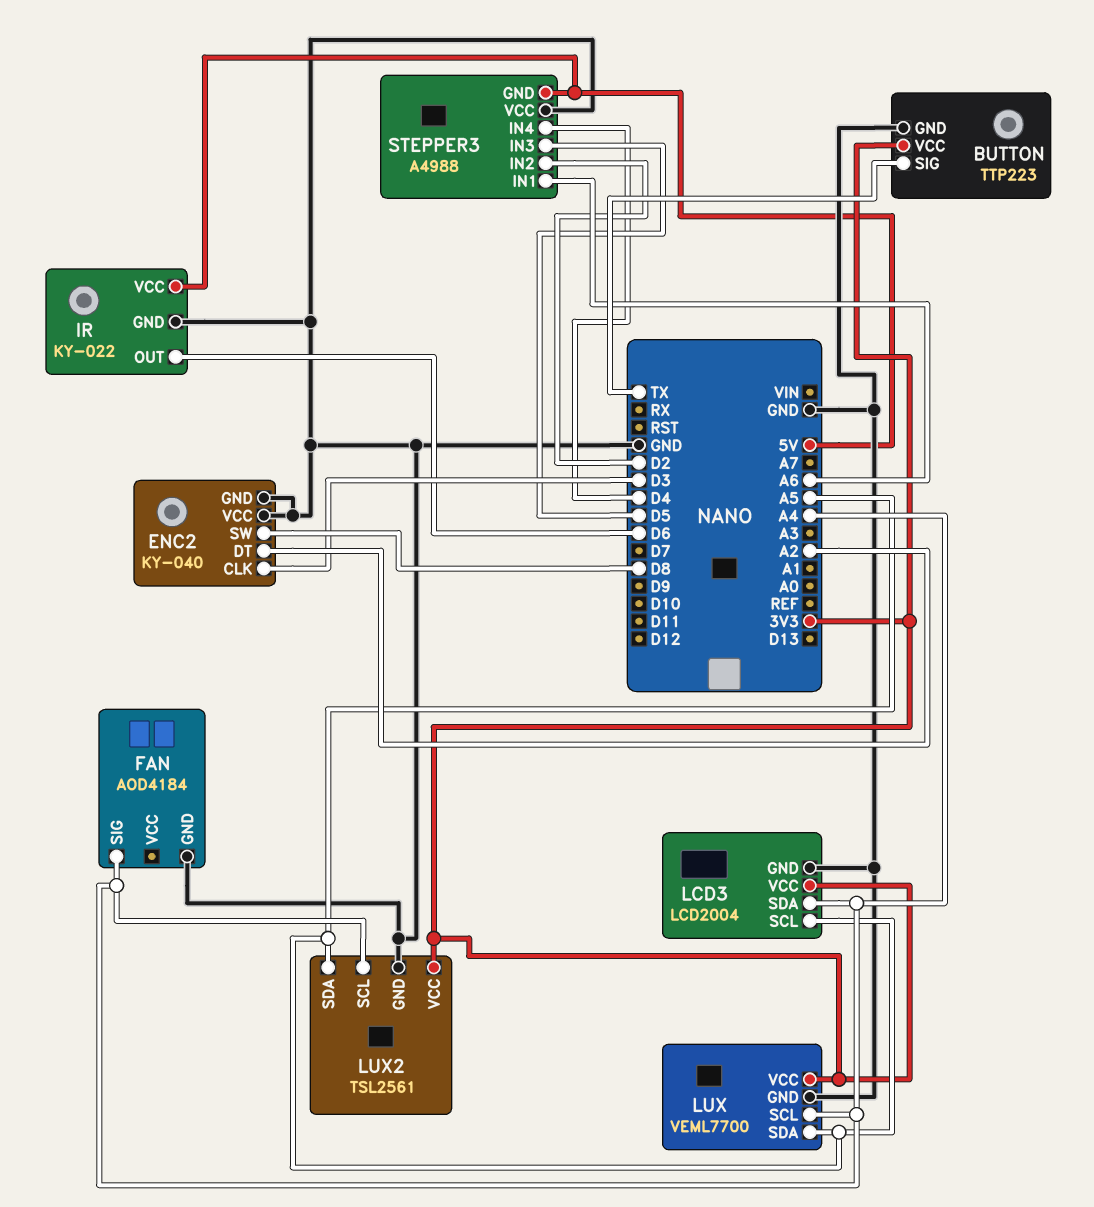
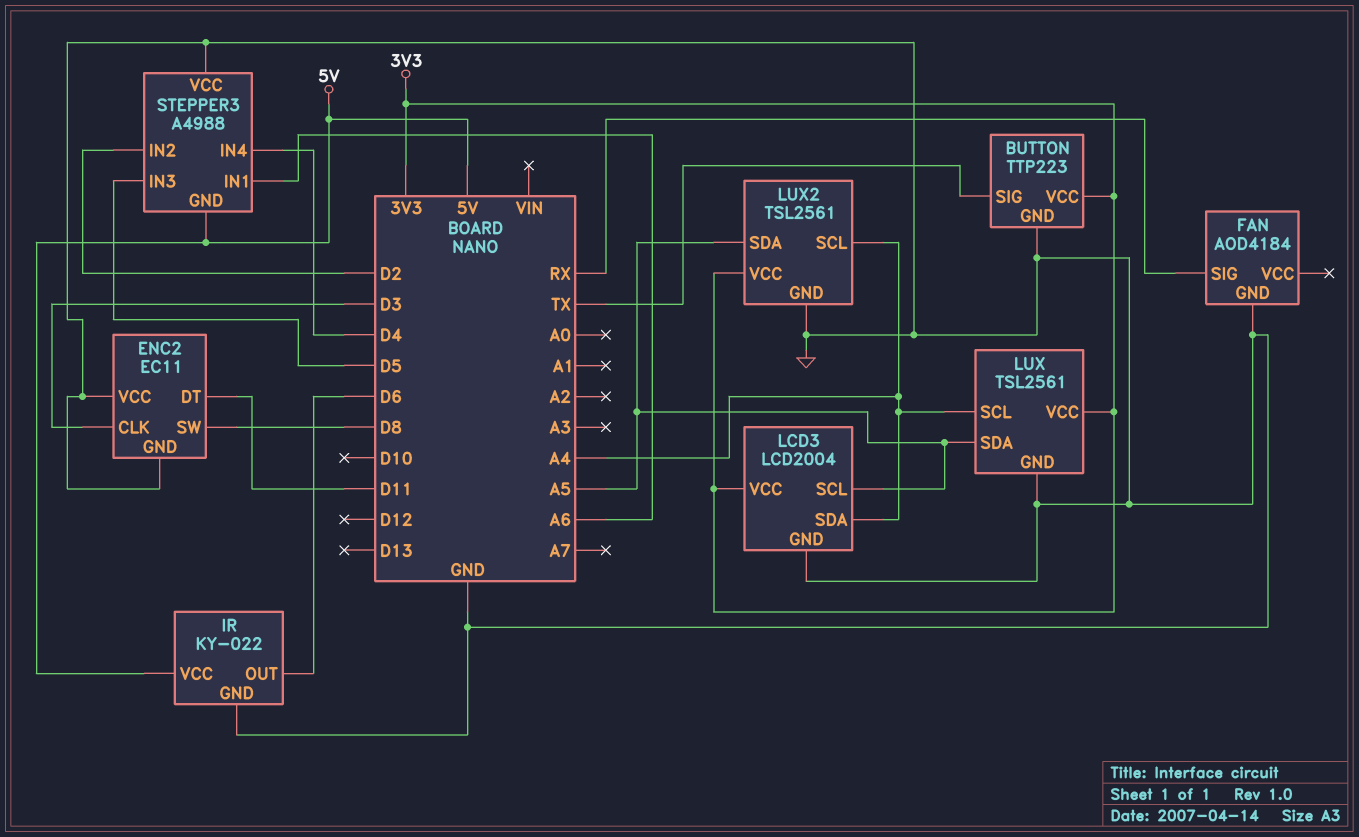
ENC2: KY-040 -> EC11
ENC2 pin DT: A2 -> D11
FAN pin SIG: A4 -> RX
LUX: VEML7700 -> TSL2561

